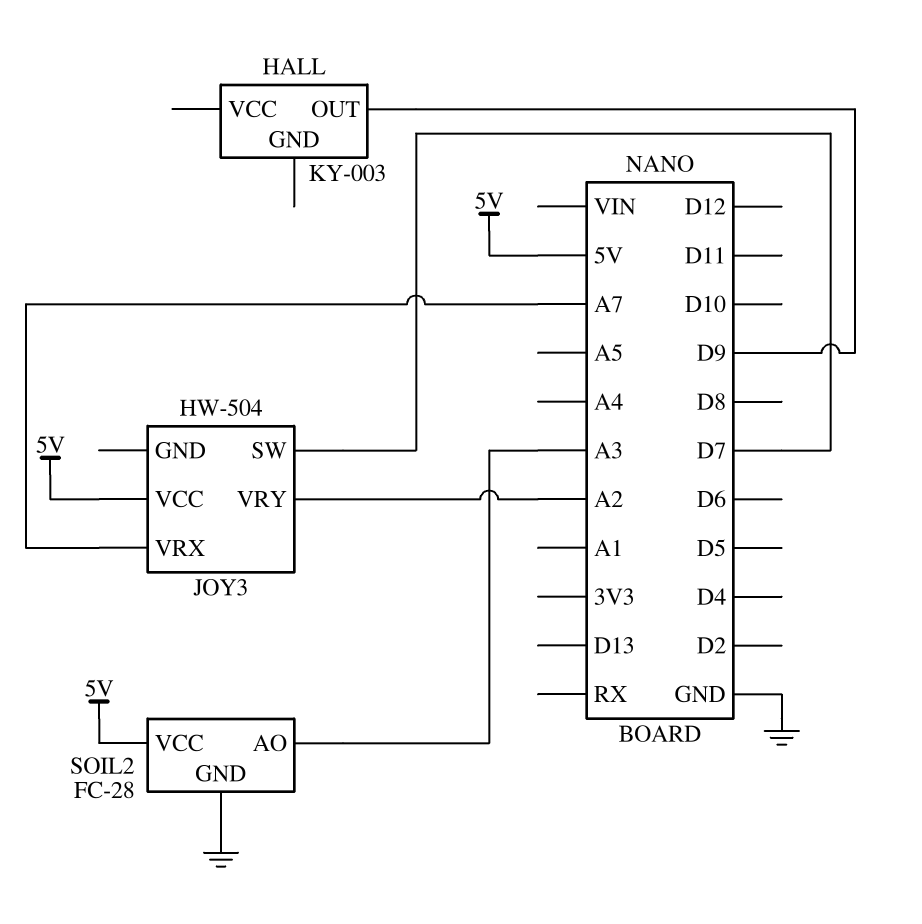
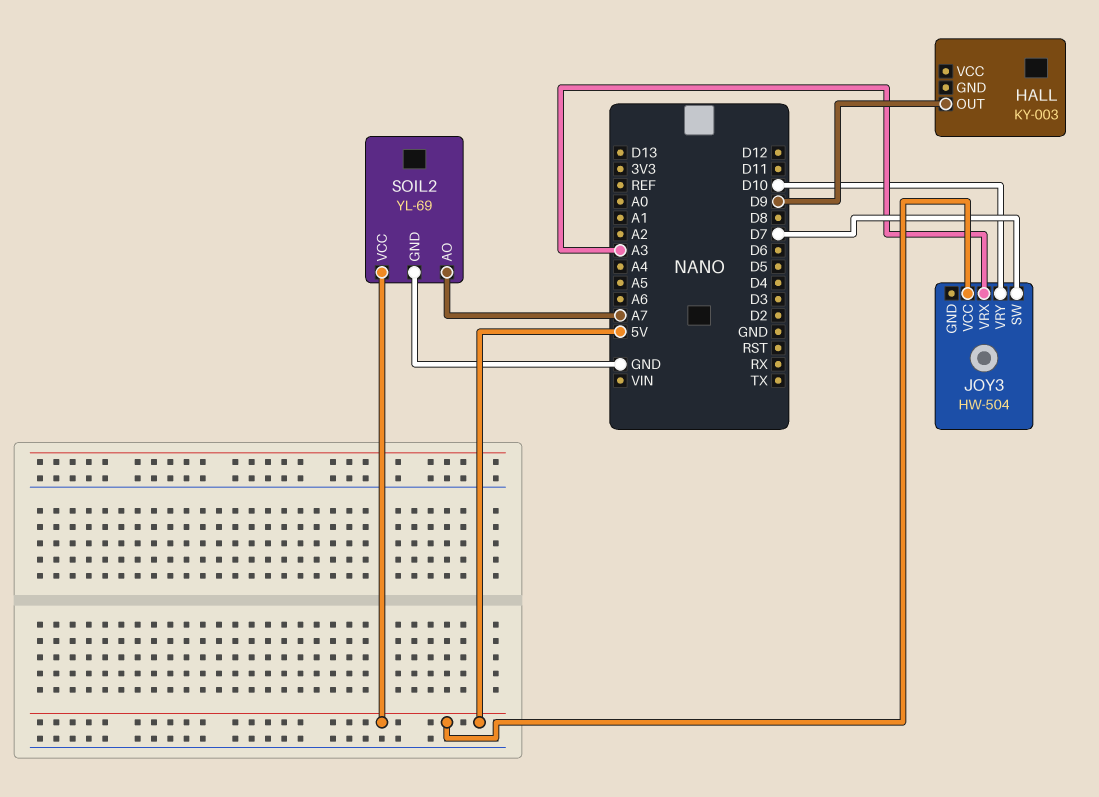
JOY3 pin VRX: A7 -> A3
JOY3 pin VRY: A2 -> D10
SOIL2: FC-28 -> YL-69
SOIL2 pin AO: A3 -> A7

